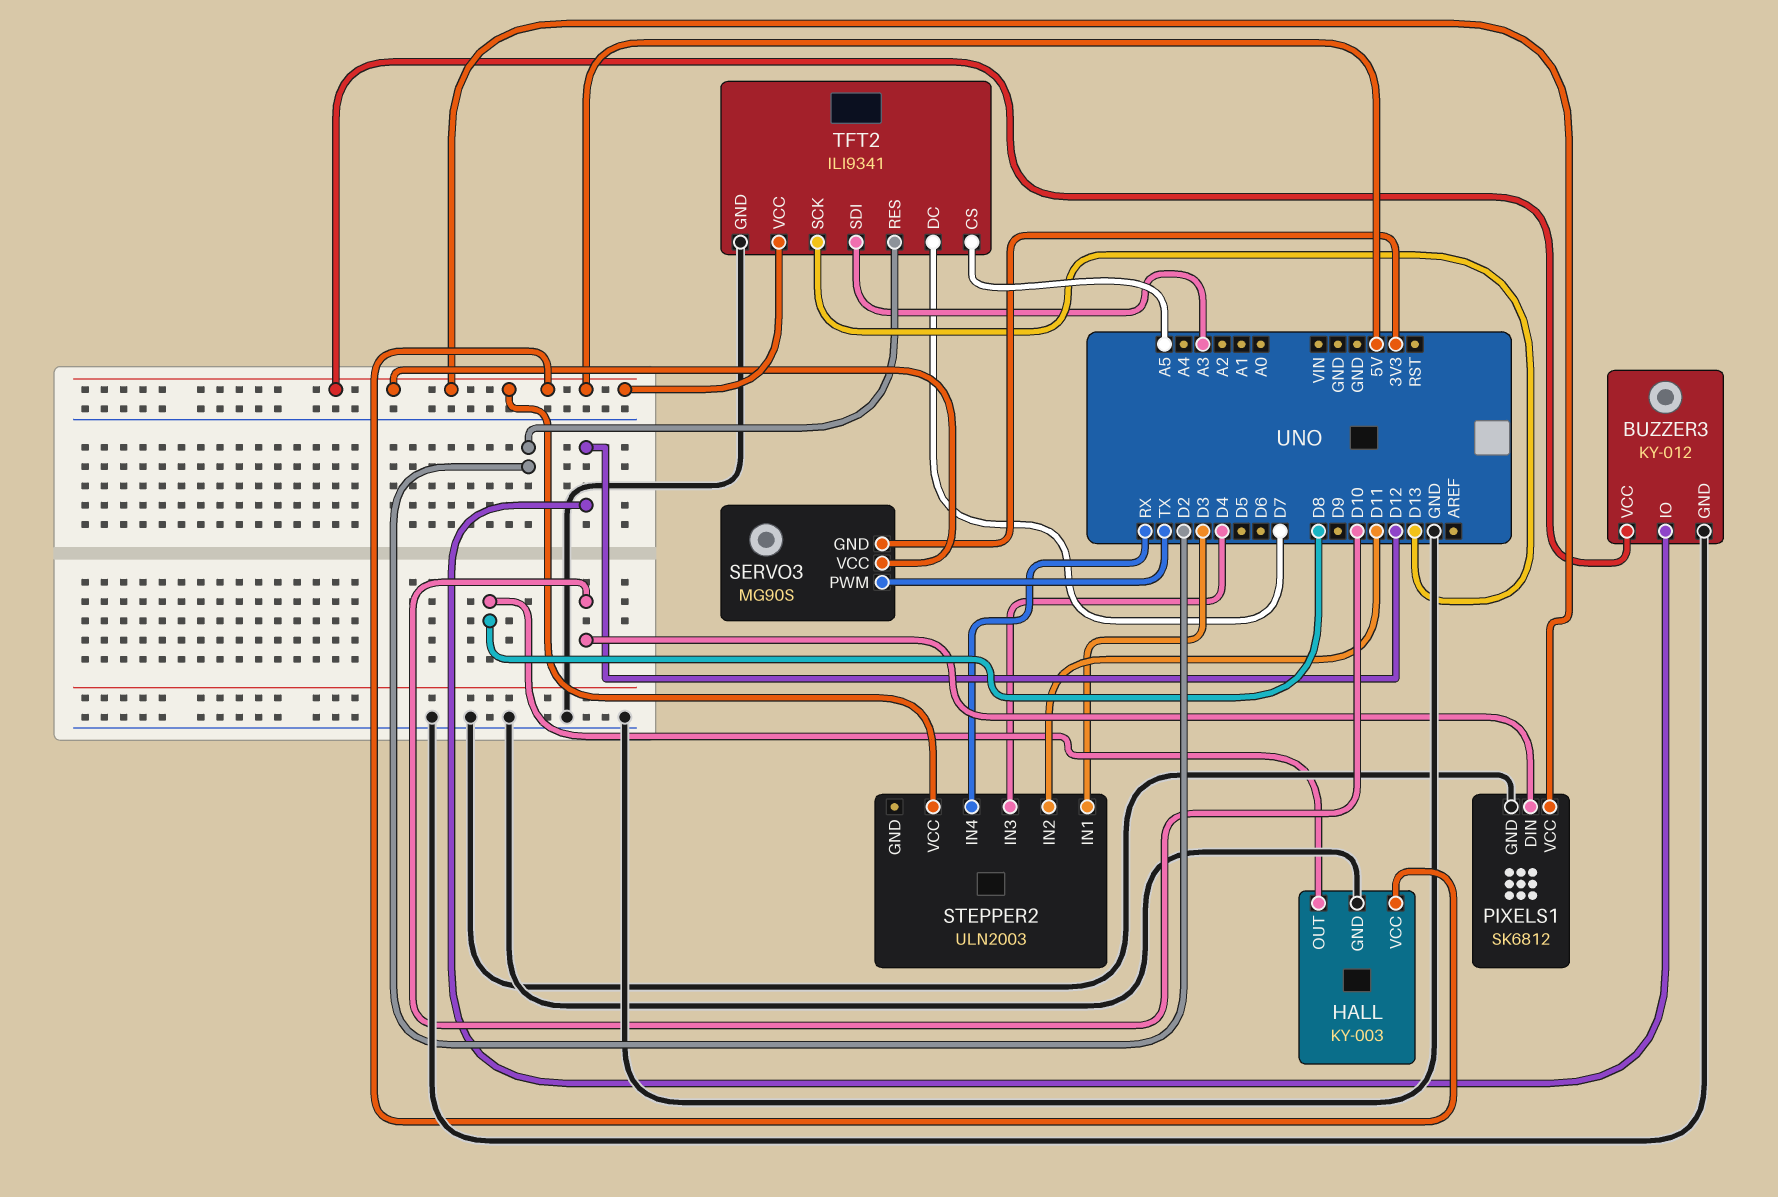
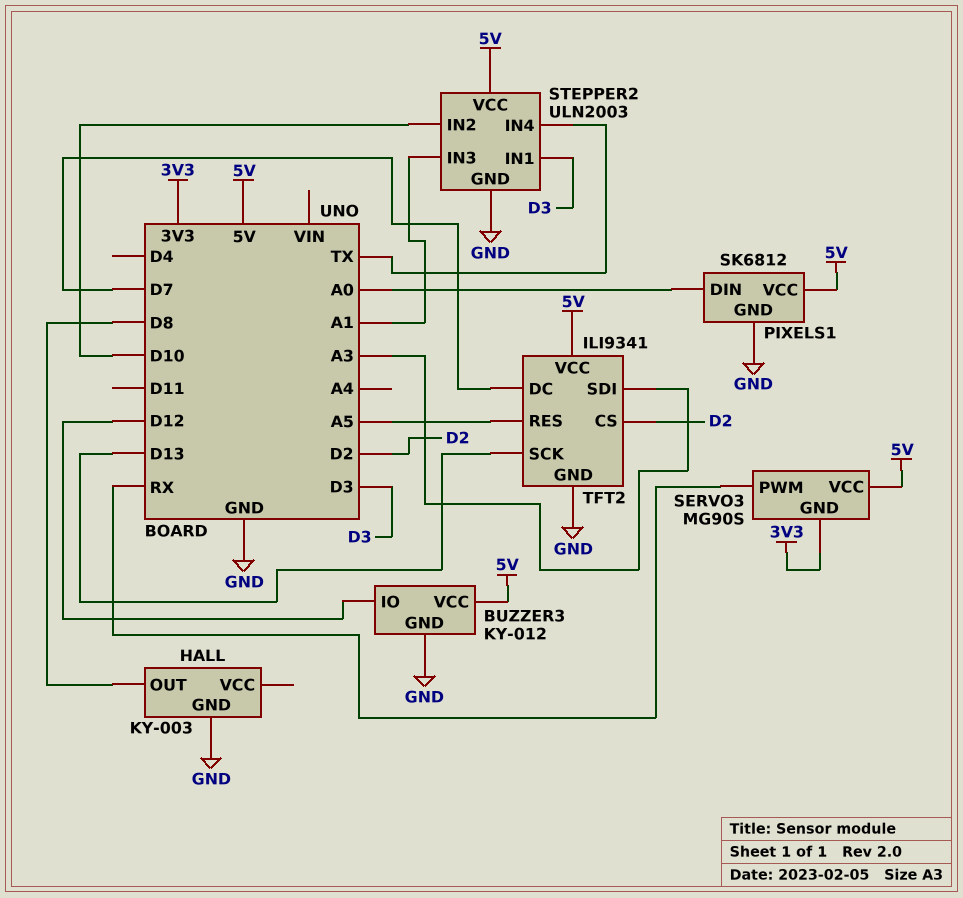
HALL pin VCC: 5V -> none
PIXELS1 pin DIN: D10 -> A0
SERVO3 pin PWM: TX -> RX
STEPPER2 pin GND: none -> GND
STEPPER2 pin IN2: D11 -> D10
STEPPER2 pin IN3: D4 -> A1
STEPPER2 pin IN4: RX -> TX
TFT2 pin CS: A5 -> D2
TFT2 pin RES: D2 -> A5

